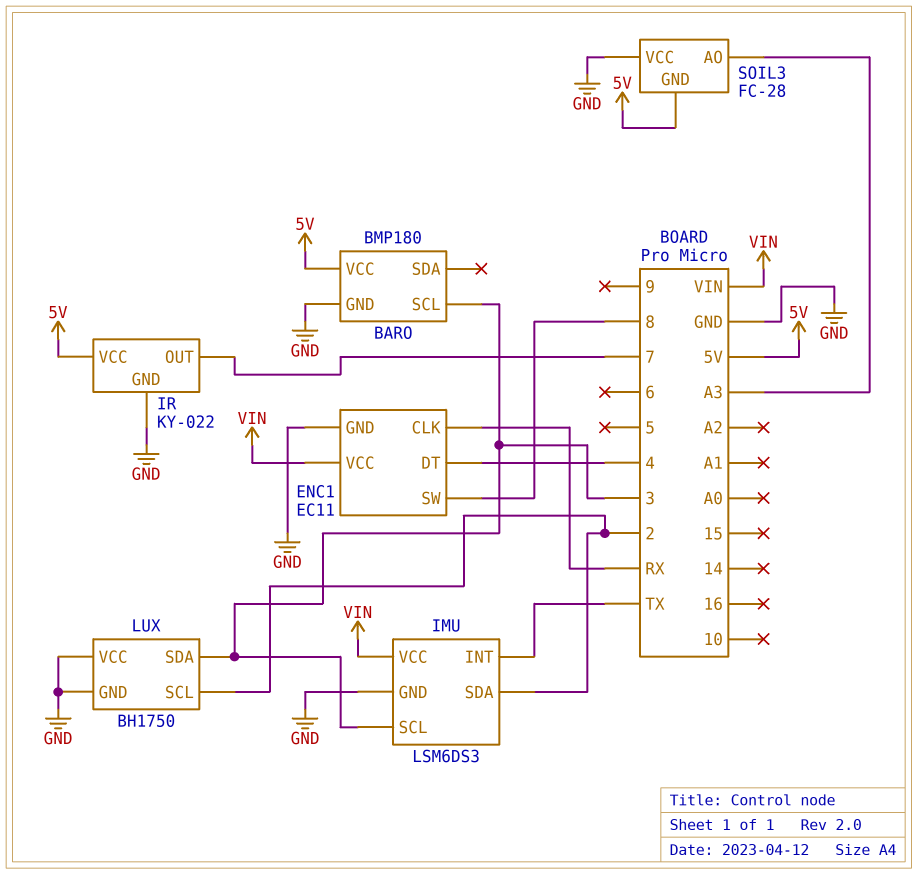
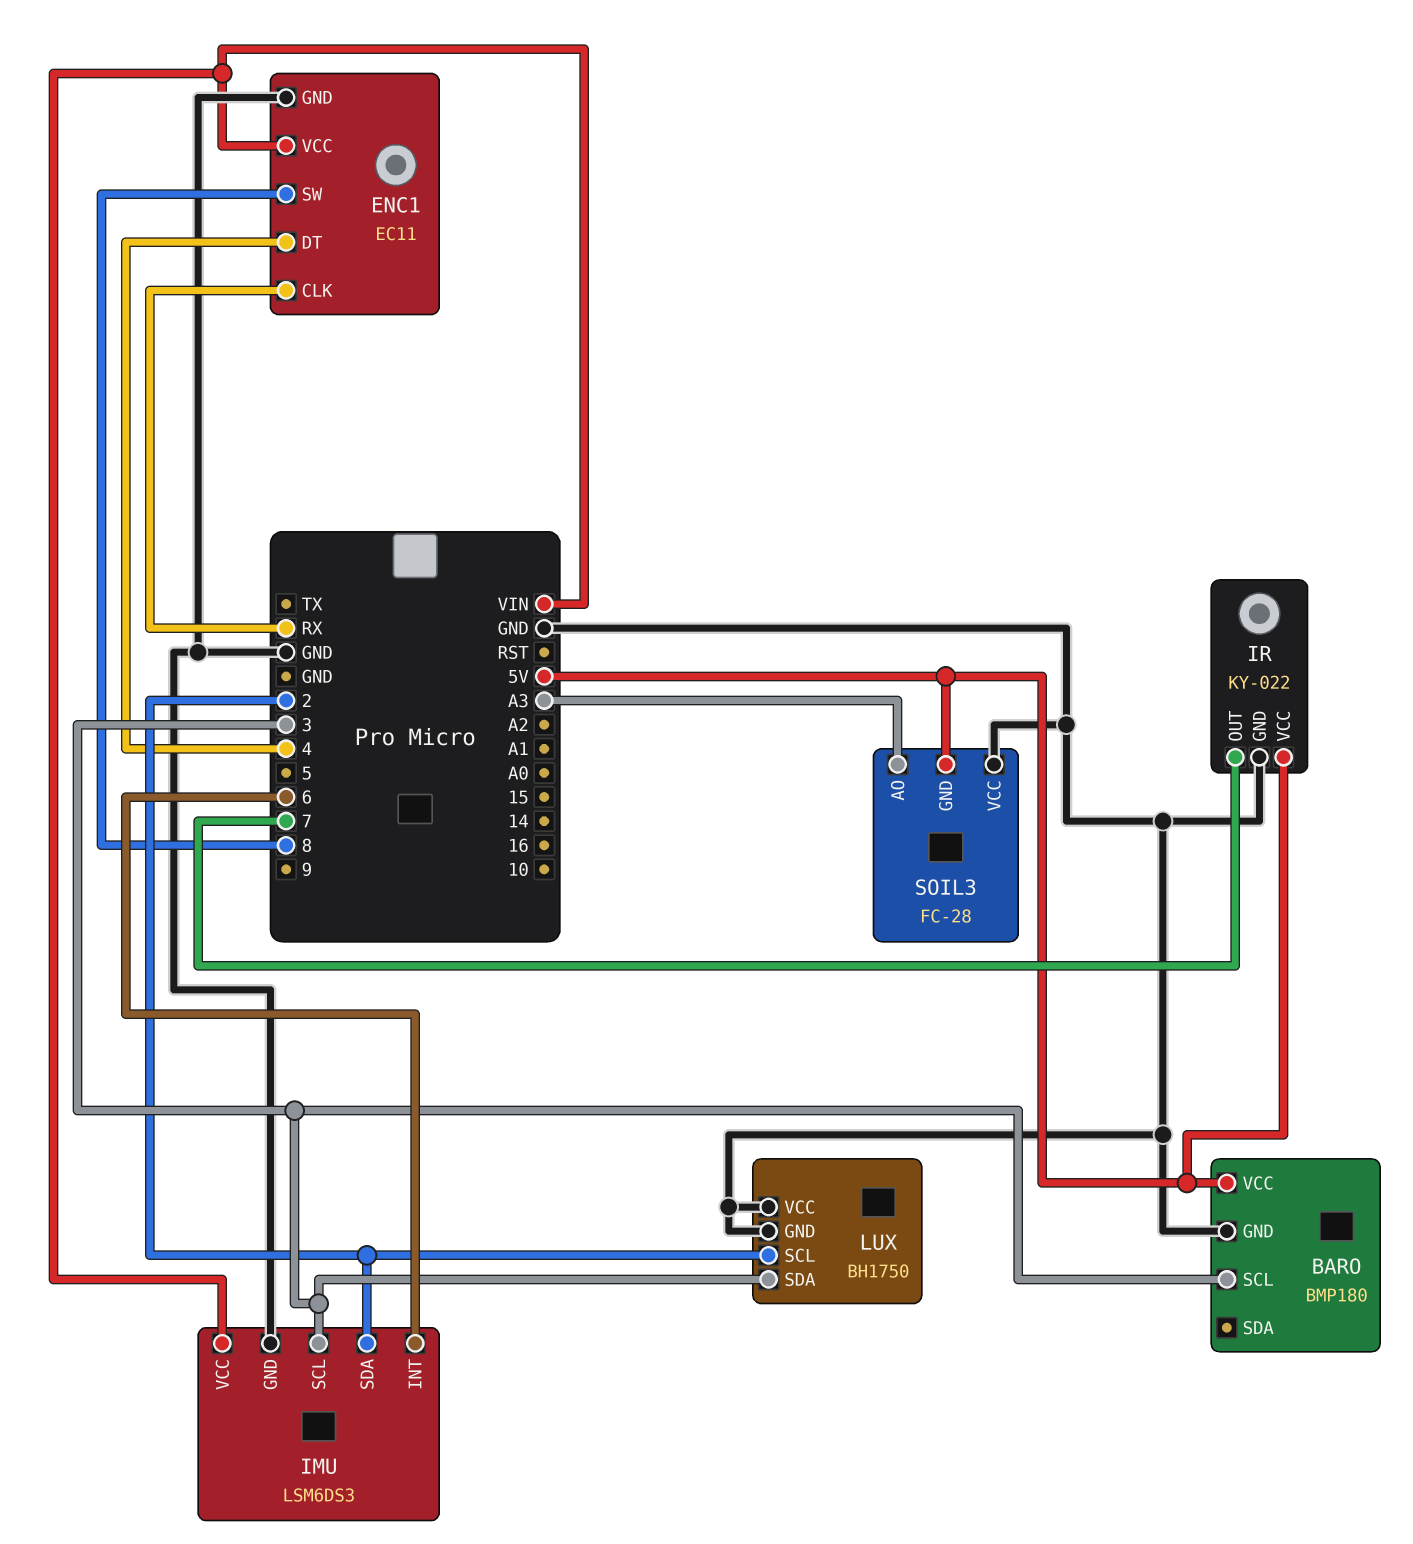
IMU pin INT: TX -> 6

